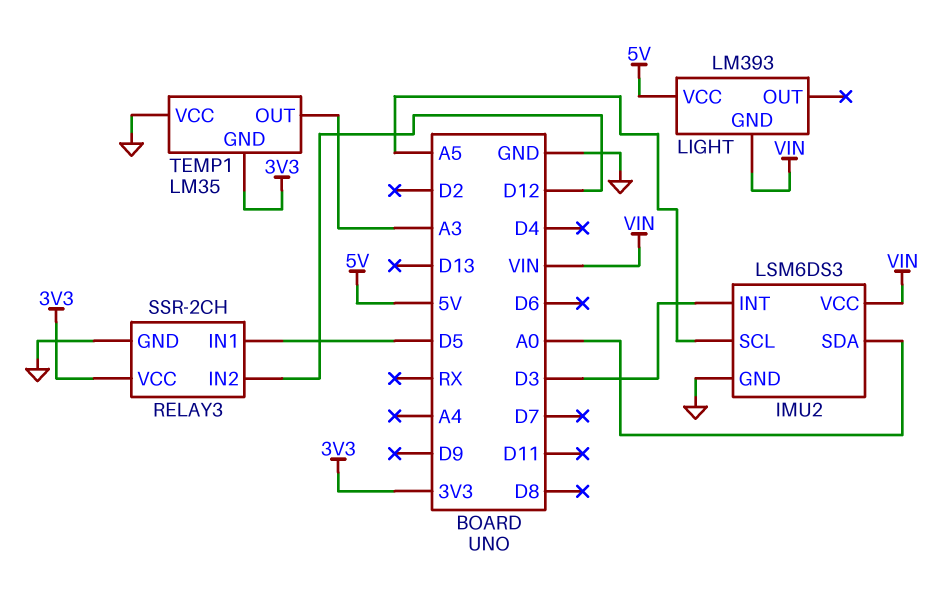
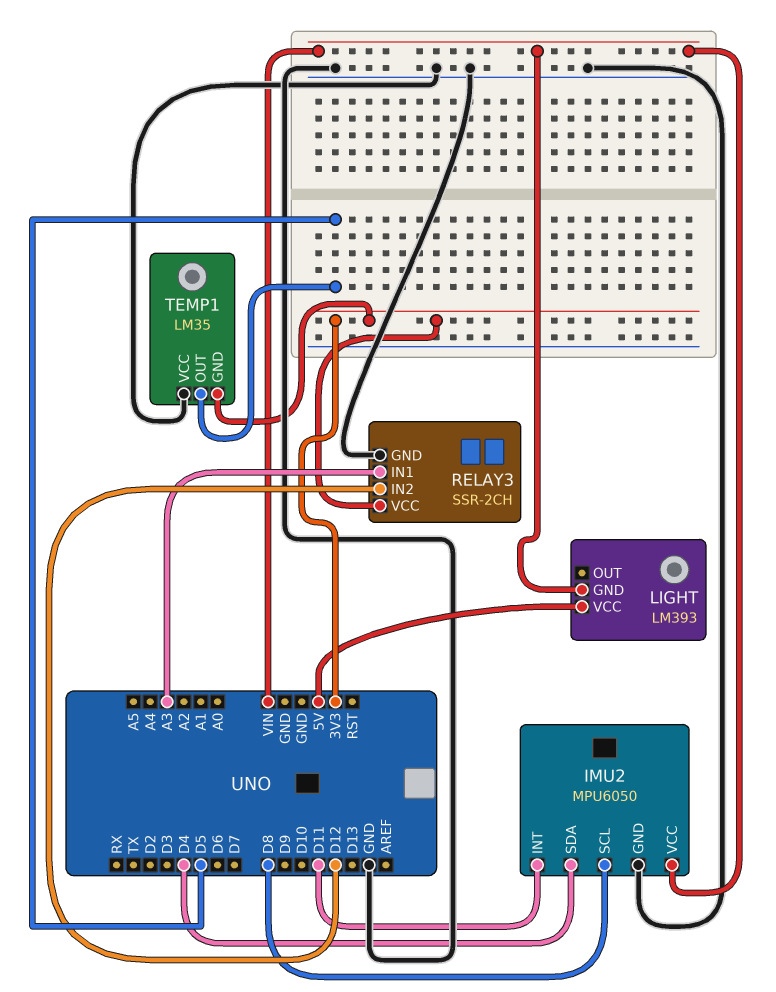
IMU2: LSM6DS3 -> MPU6050
IMU2 pin INT: D3 -> D11
IMU2 pin SCL: A5 -> D8
IMU2 pin SDA: A0 -> D4
RELAY3 pin IN1: D5 -> A3
TEMP1 pin OUT: A3 -> D5

